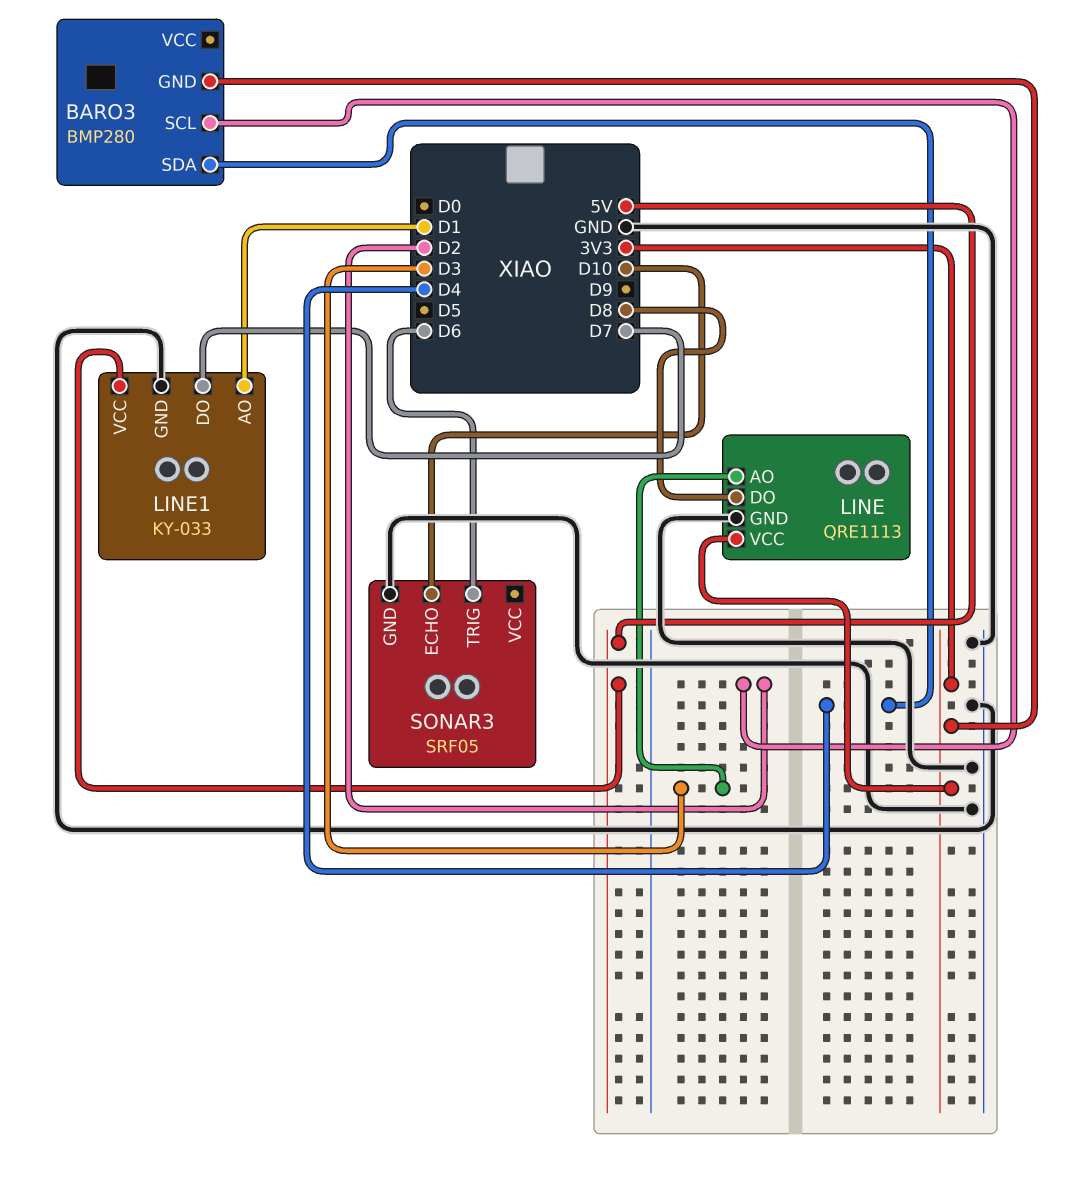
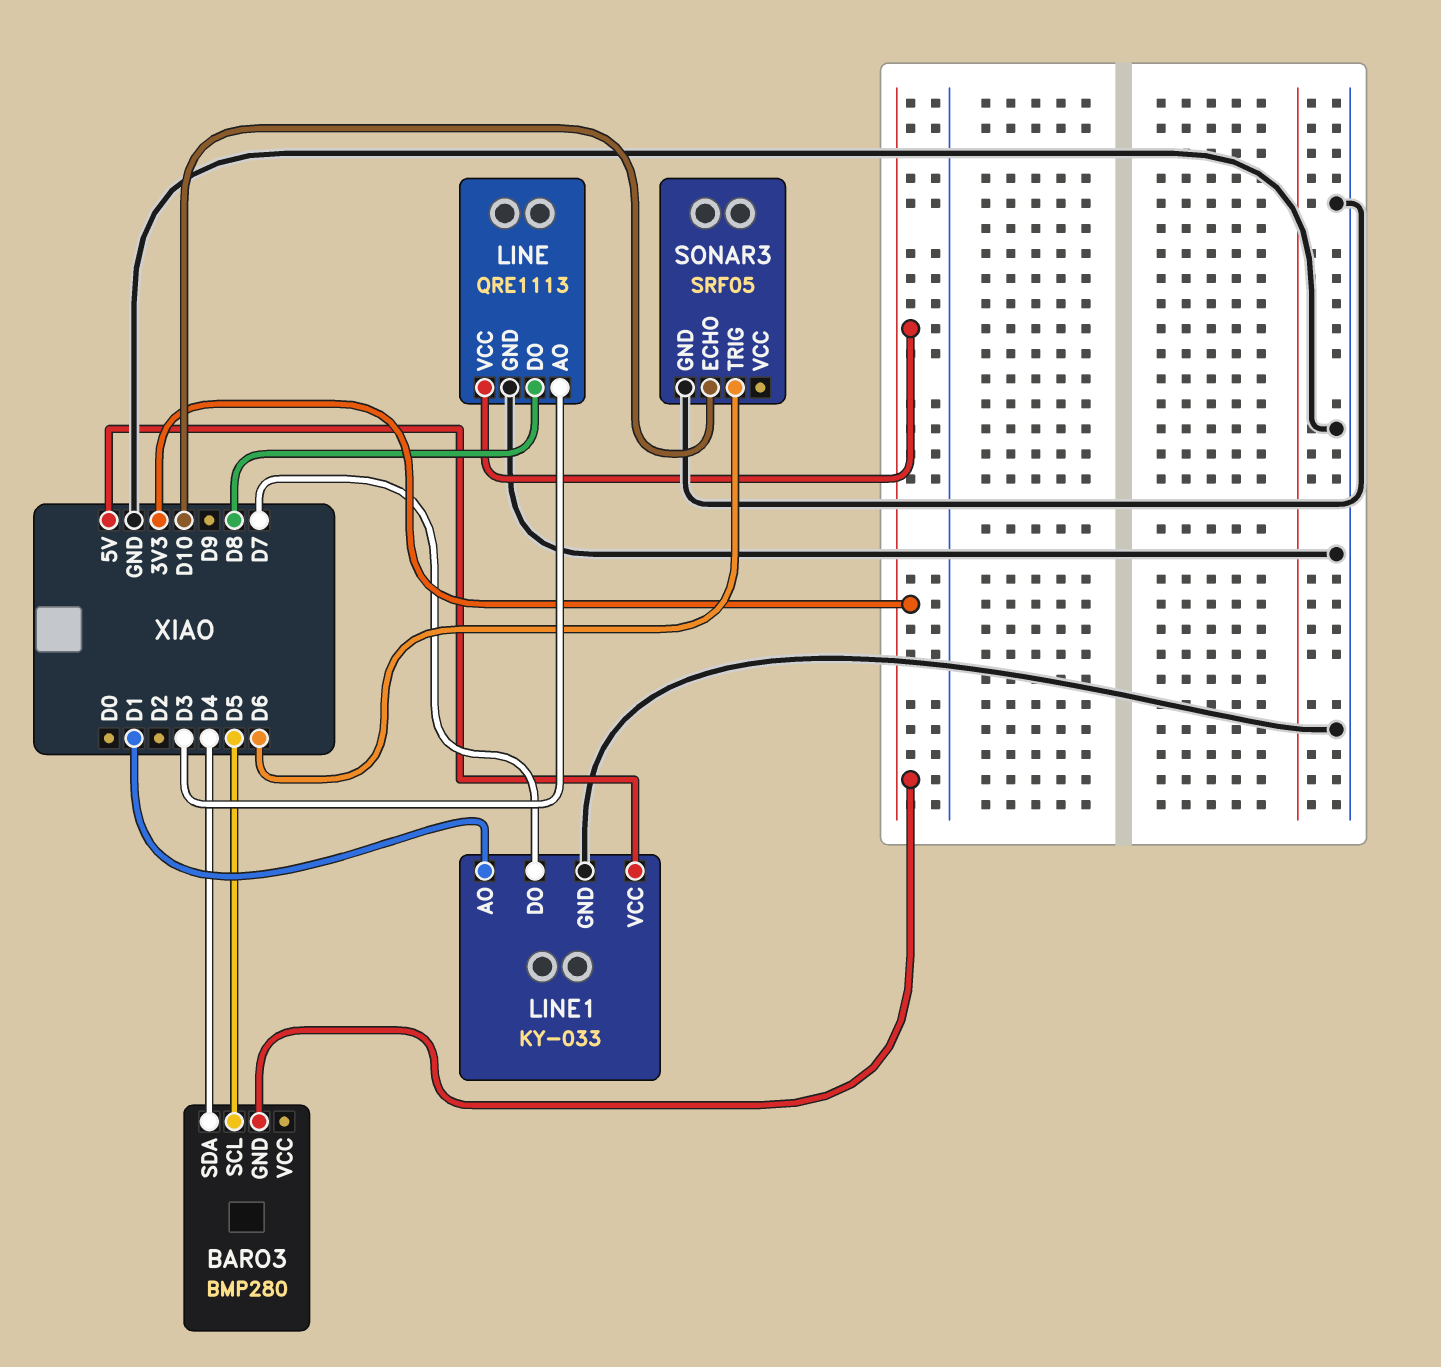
BARO3 pin SCL: D2 -> D5

